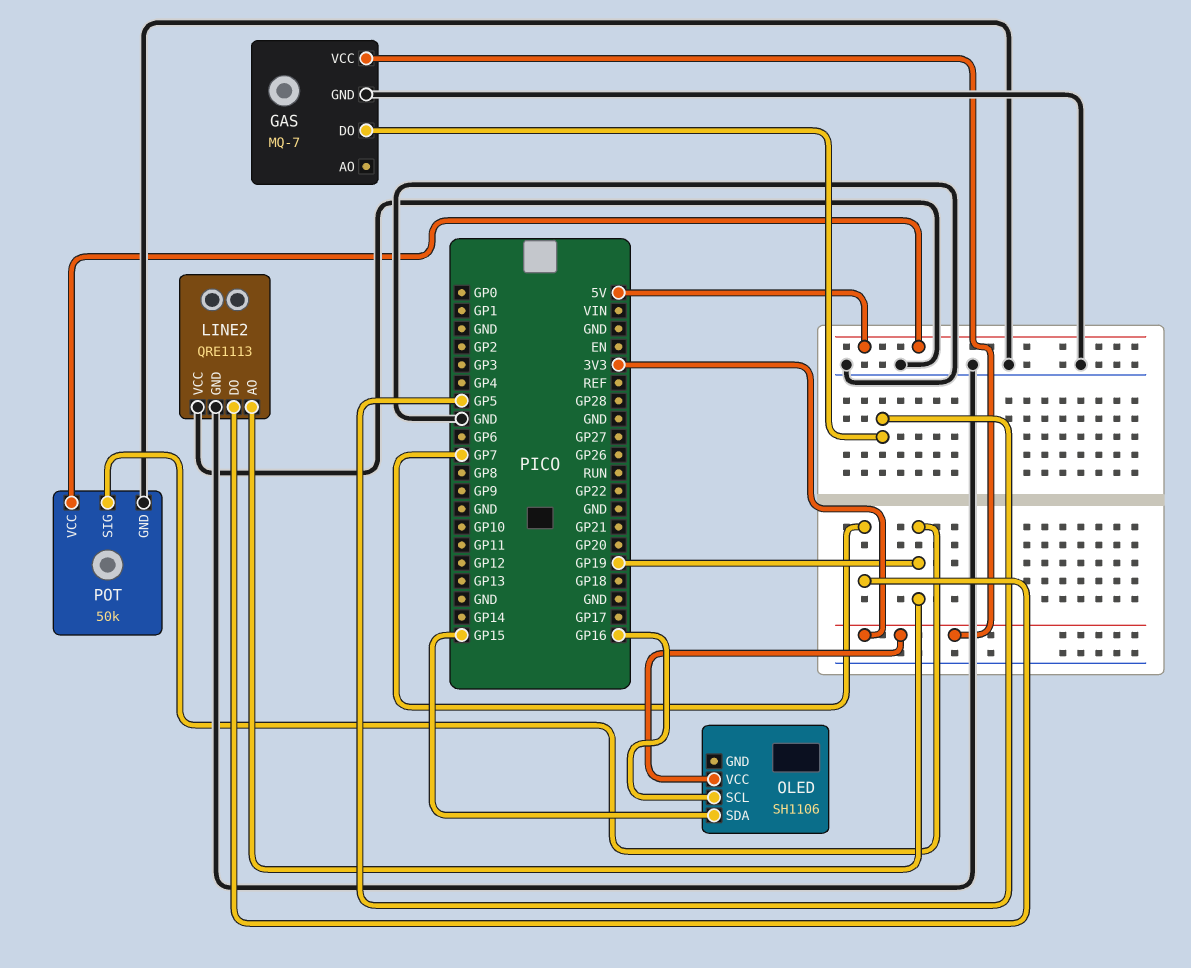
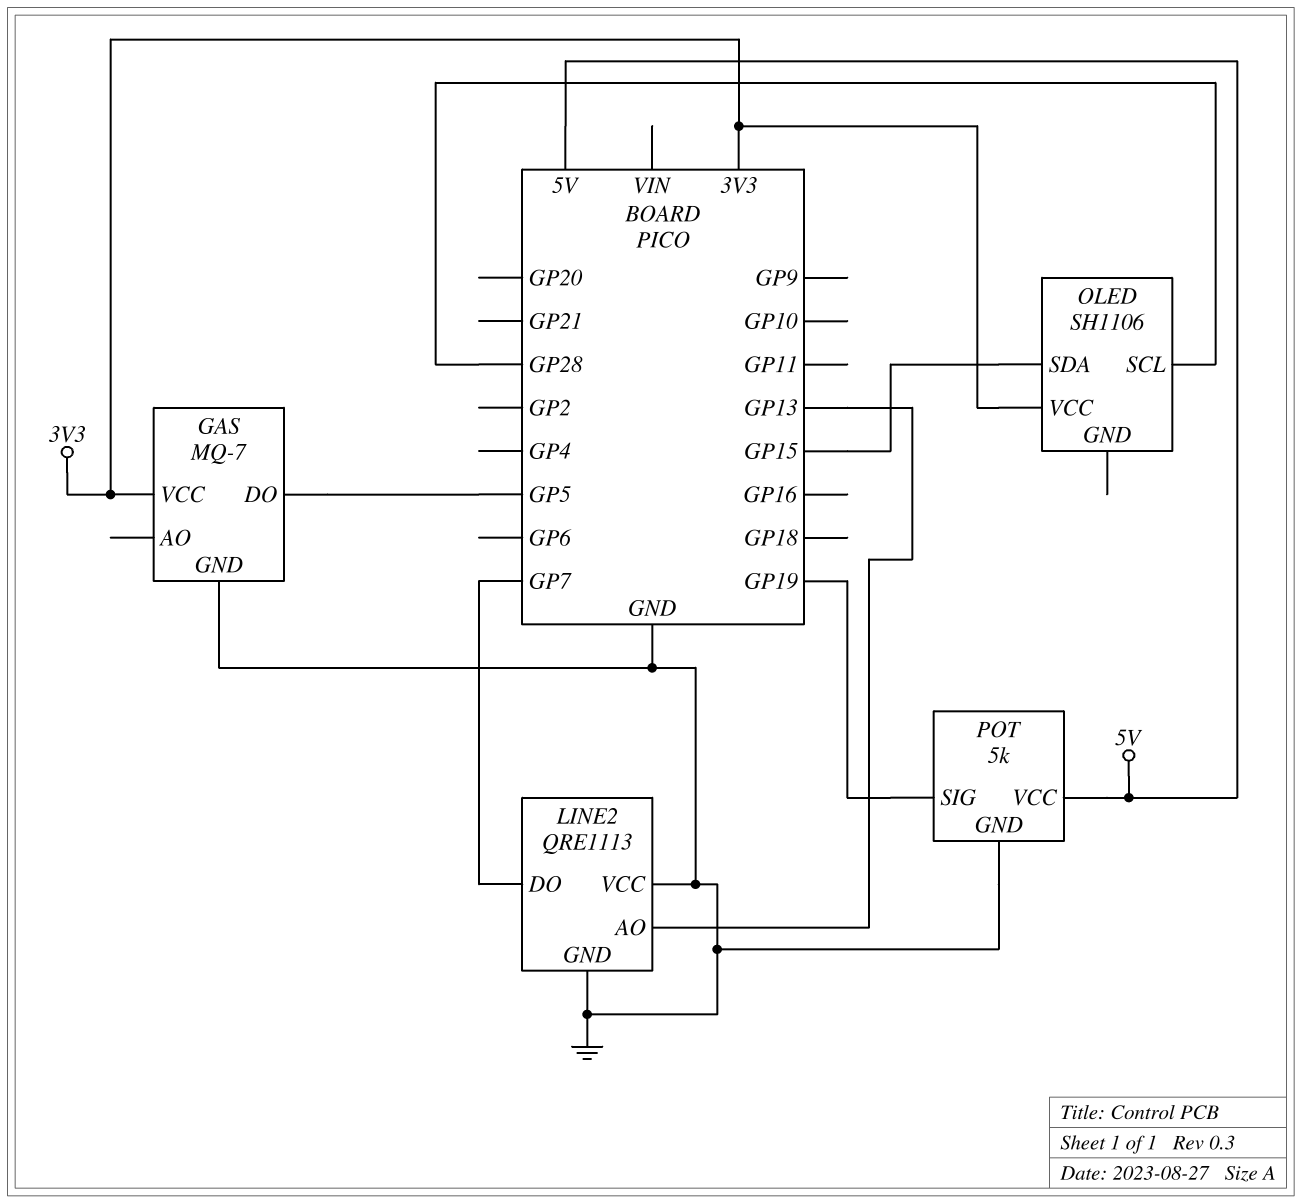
LINE2 pin AO: GP19 -> GP13
OLED pin SCL: GP16 -> GP28
POT: 50k -> 5k

